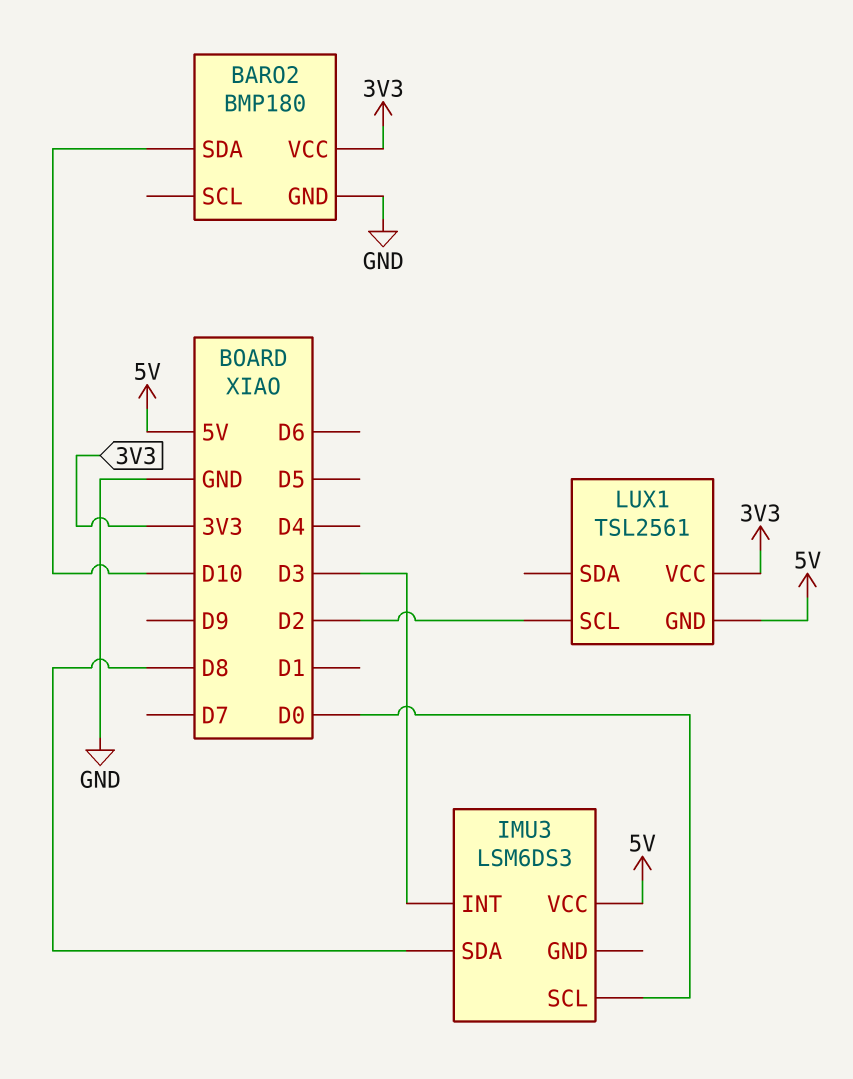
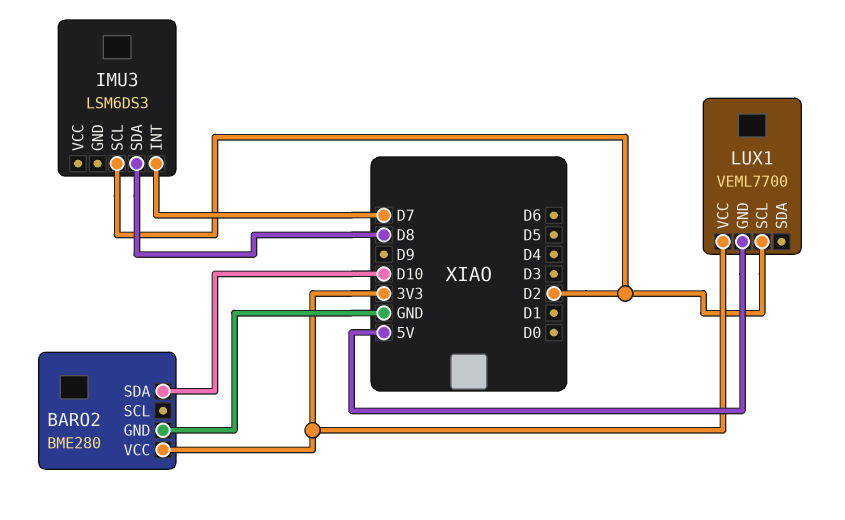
BARO2: BMP180 -> BME280
IMU3 pin INT: D3 -> D7
IMU3 pin SCL: D0 -> D2
IMU3 pin VCC: 5V -> none
LUX1: TSL2561 -> VEML7700

